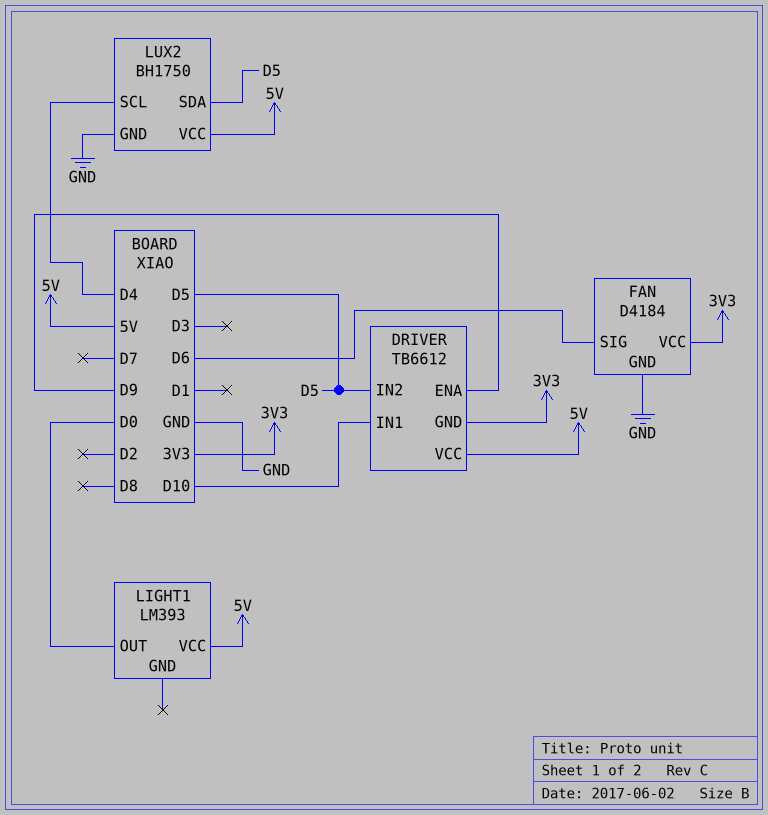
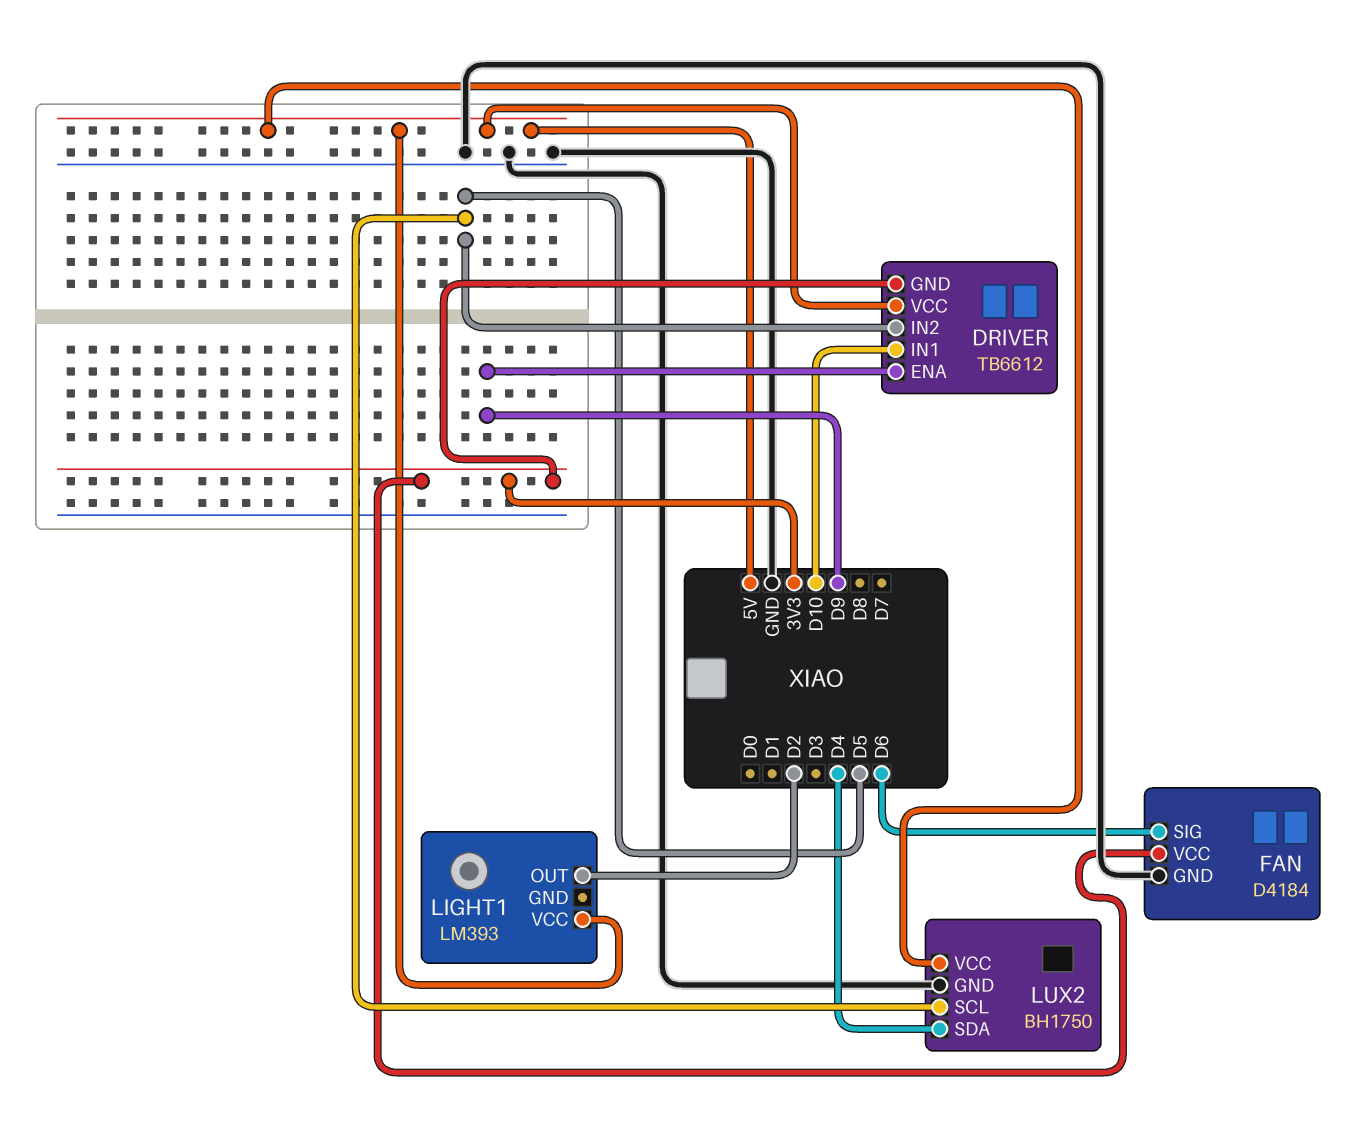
LIGHT1 pin OUT: D0 -> D2
LUX2 pin SCL: D4 -> D5
LUX2 pin SDA: D5 -> D4

